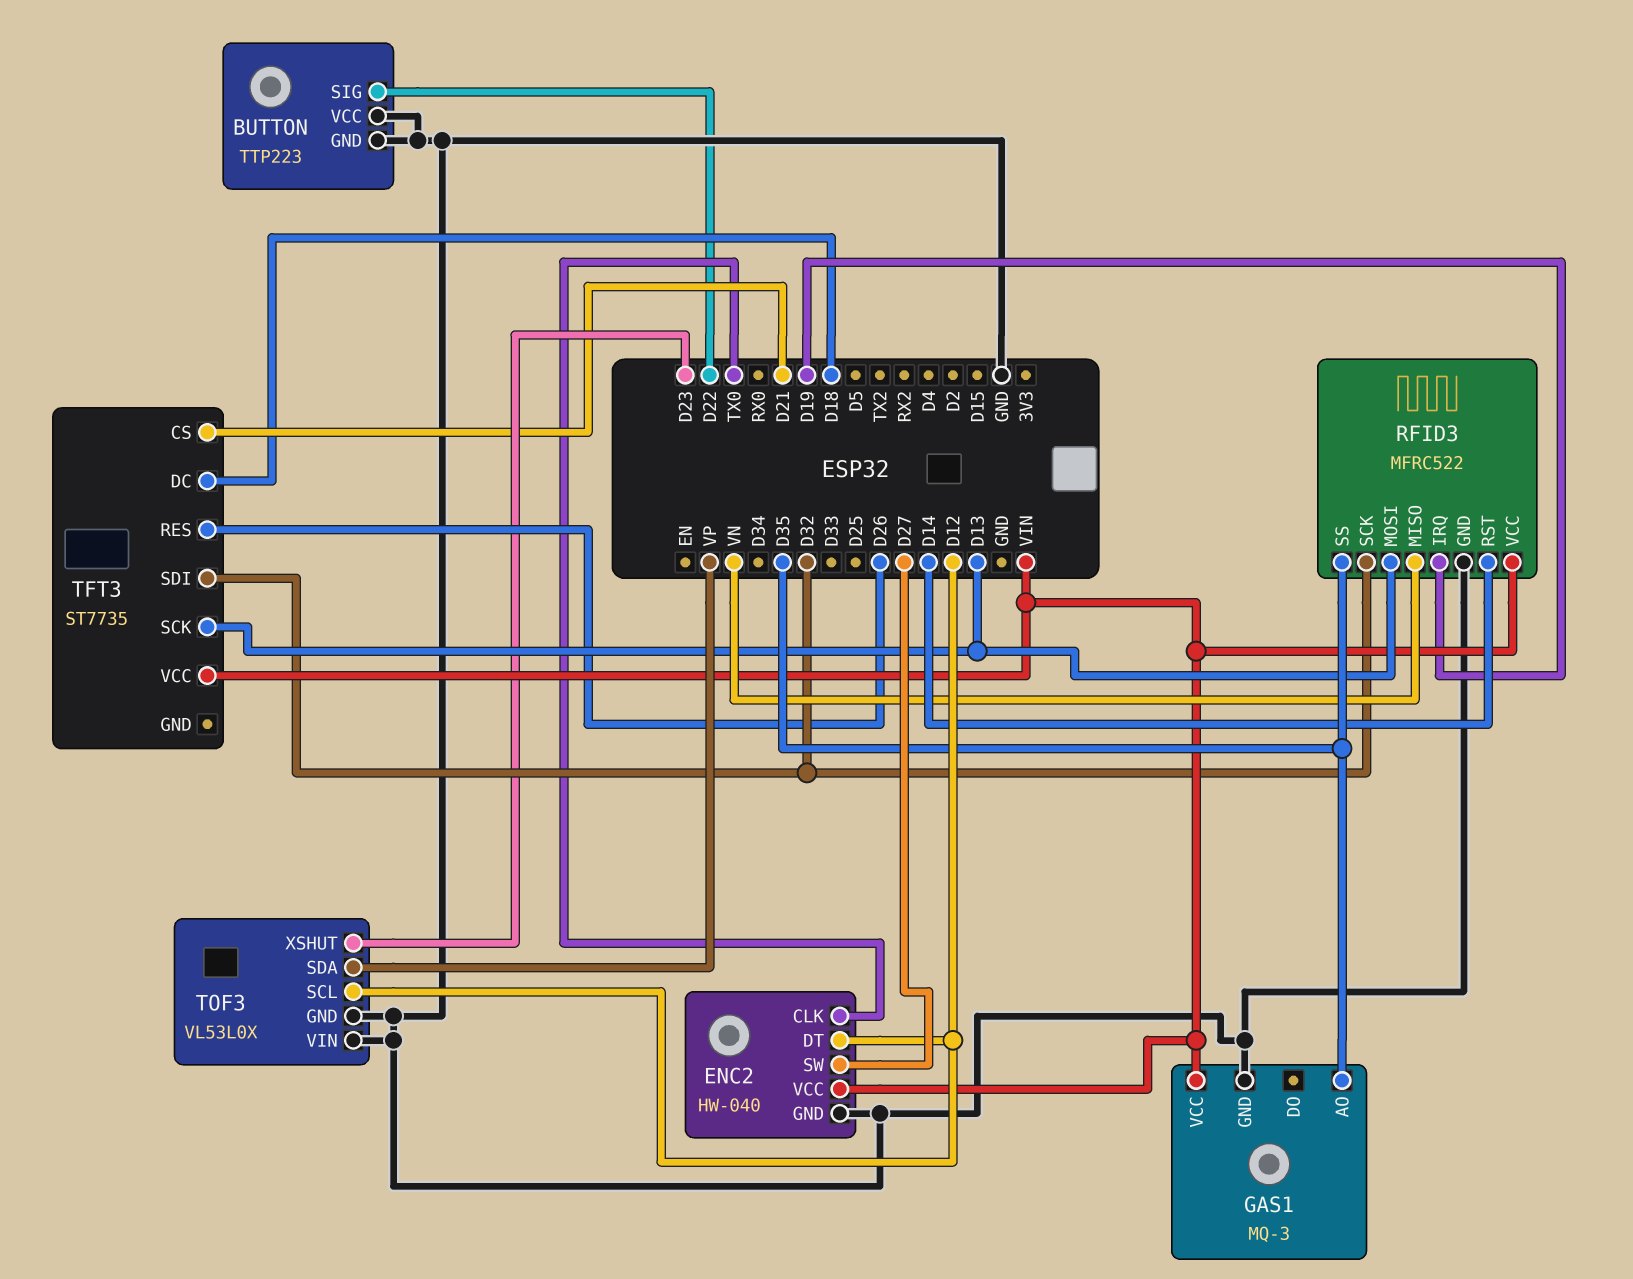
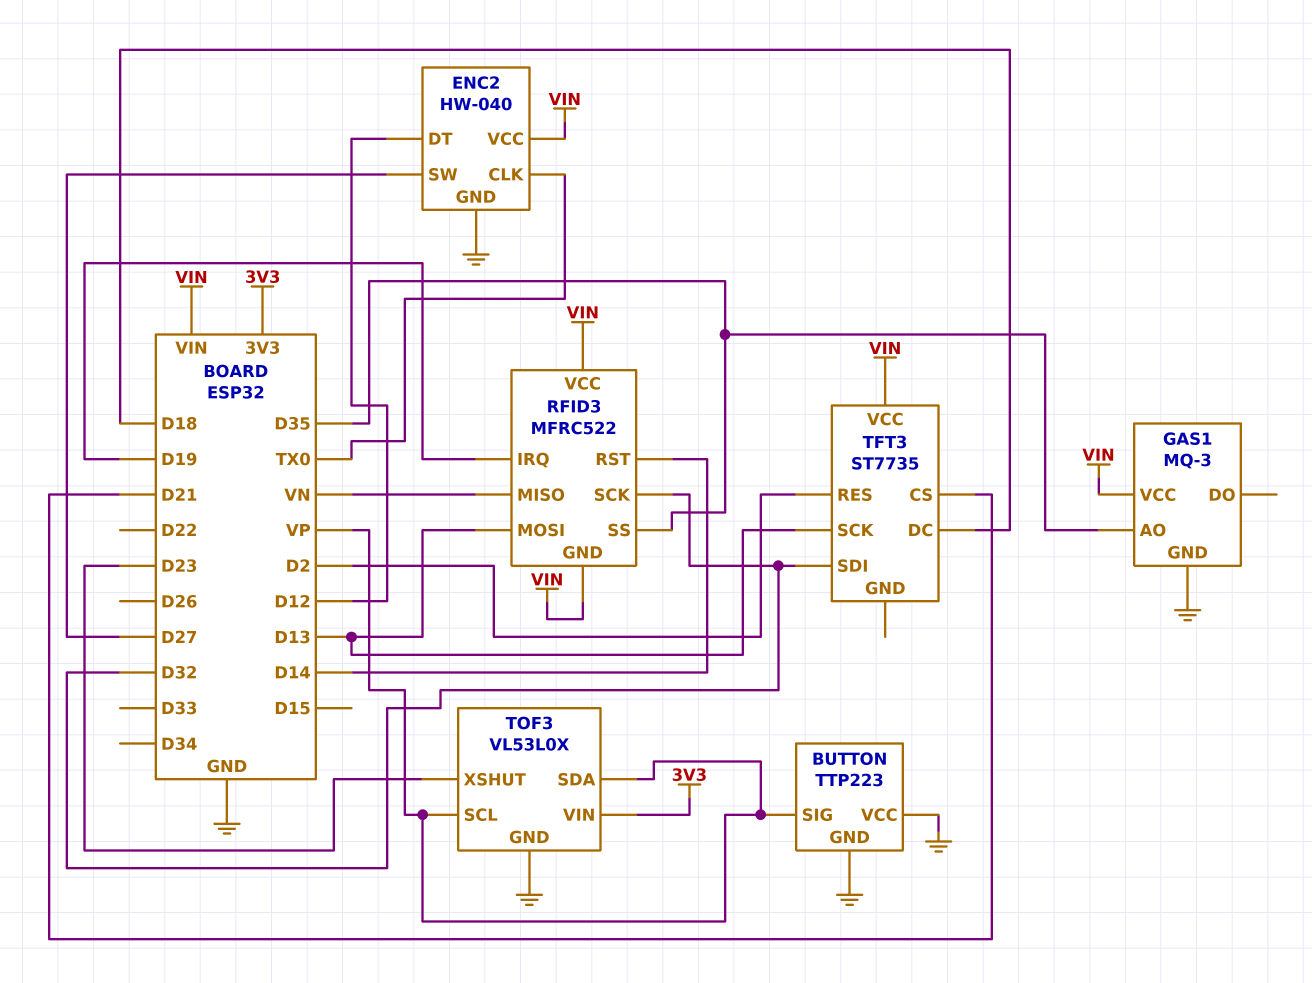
BUTTON pin SIG: D22 -> VP
RFID3 pin GND: GND -> VIN
TFT3 pin RES: D26 -> D2
TOF3 pin SCL: D12 -> VP
TOF3 pin VIN: GND -> 3V3

